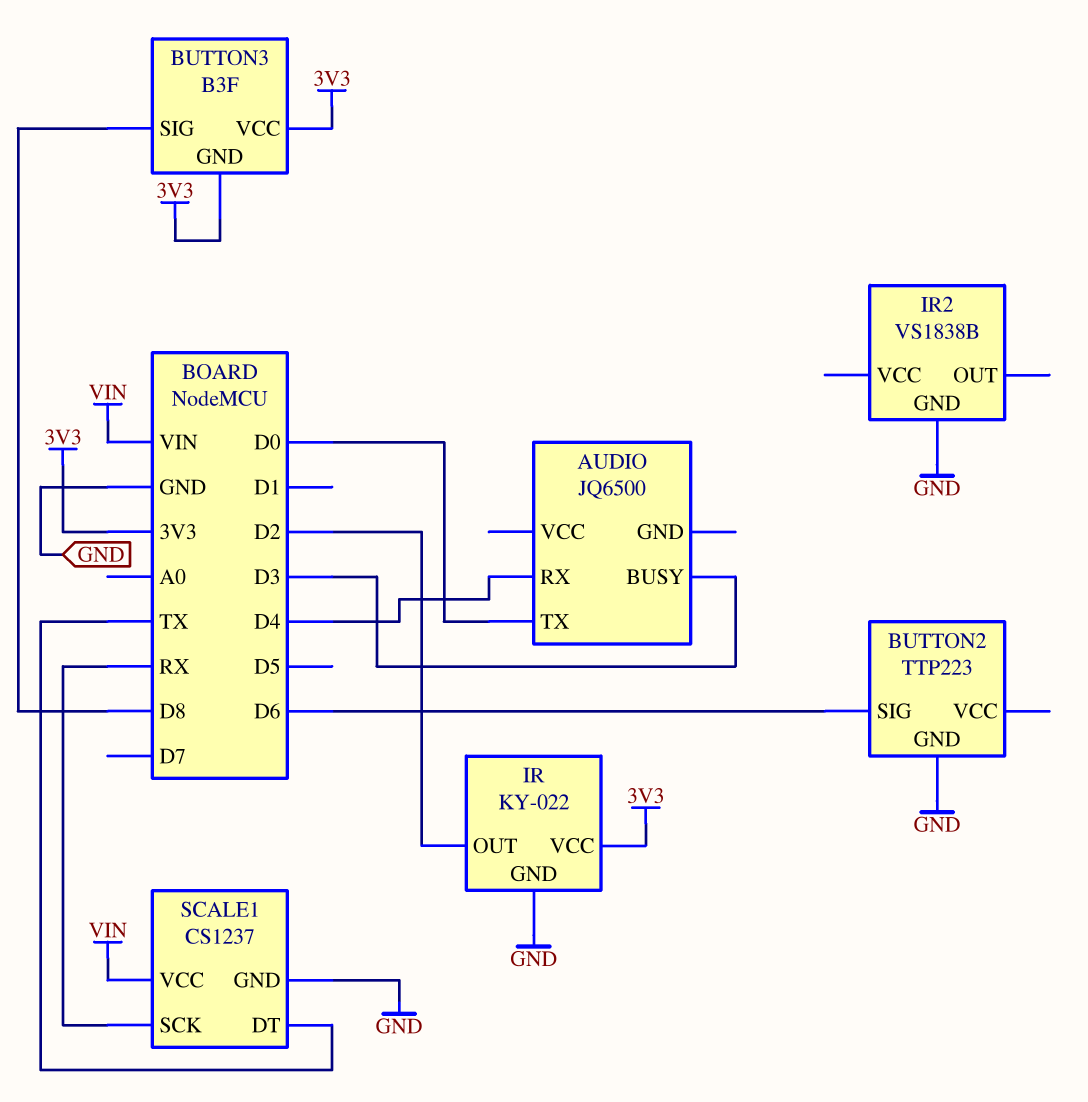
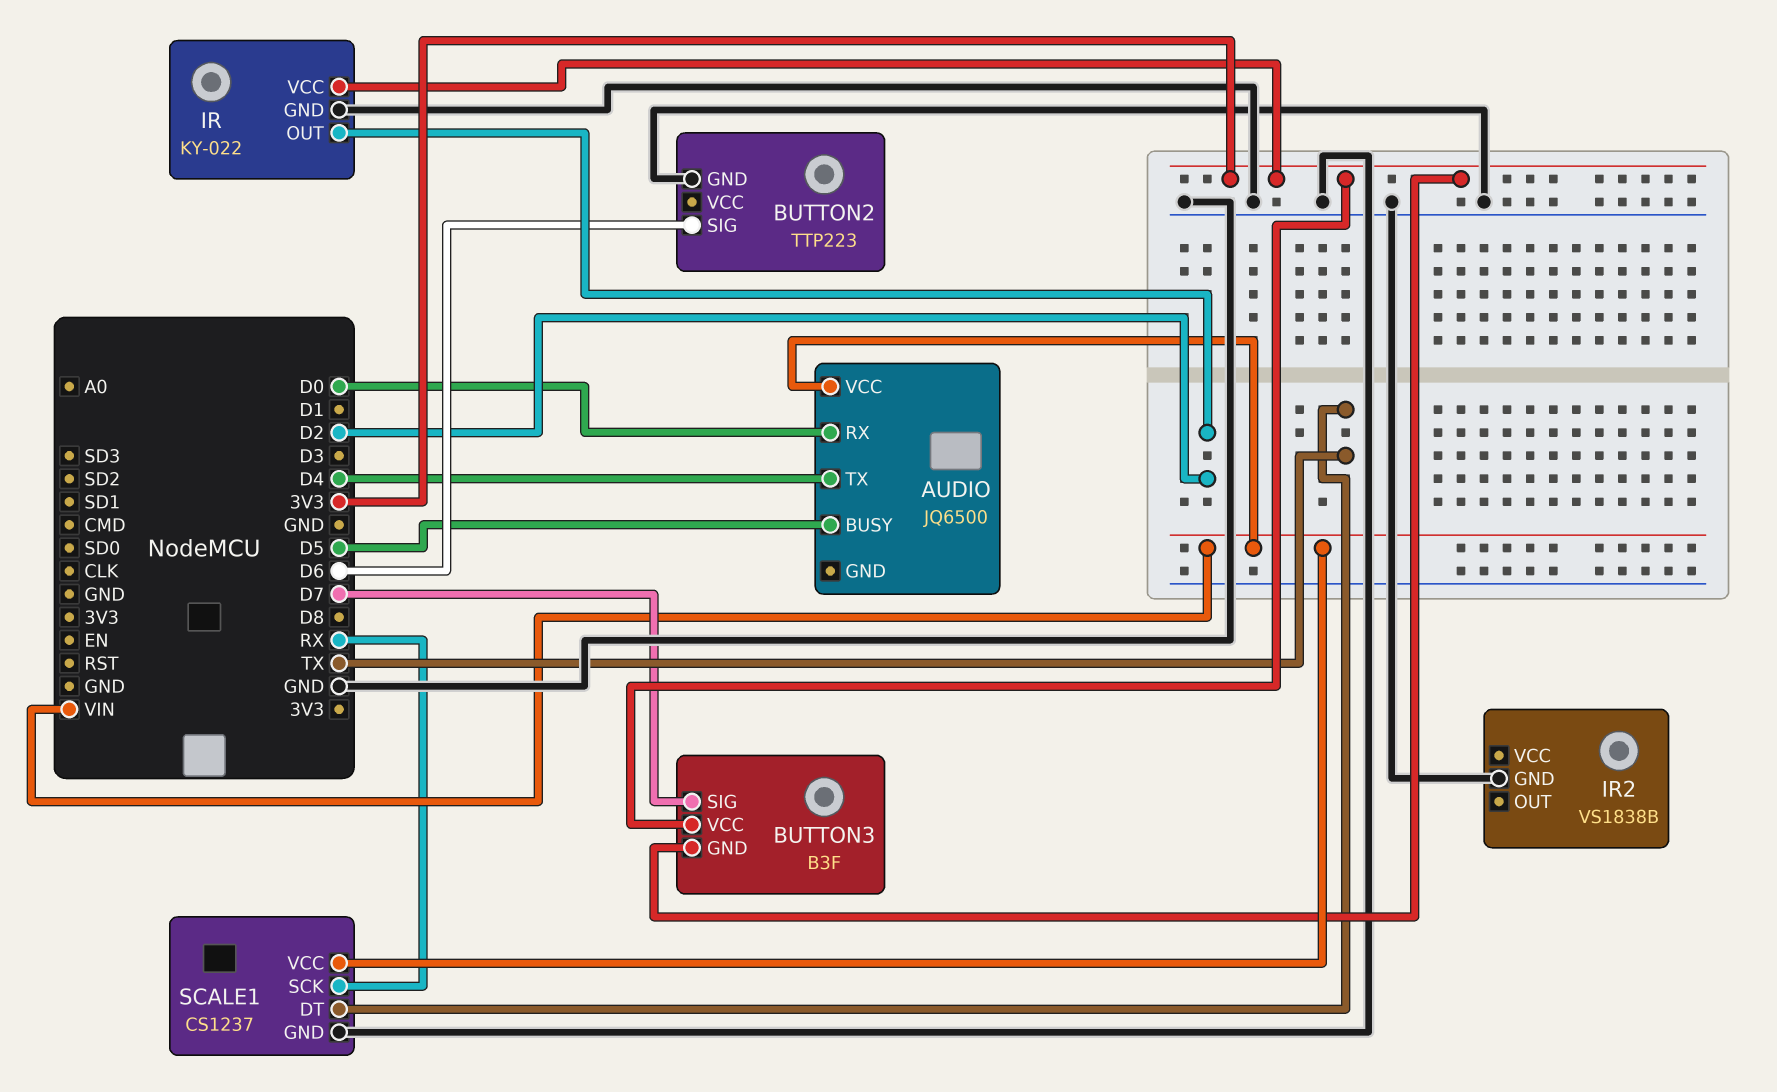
AUDIO pin BUSY: D3 -> D5
AUDIO pin RX: D4 -> D0
AUDIO pin TX: D0 -> D4
AUDIO pin VCC: none -> VIN
BUTTON3 pin SIG: D8 -> D7

